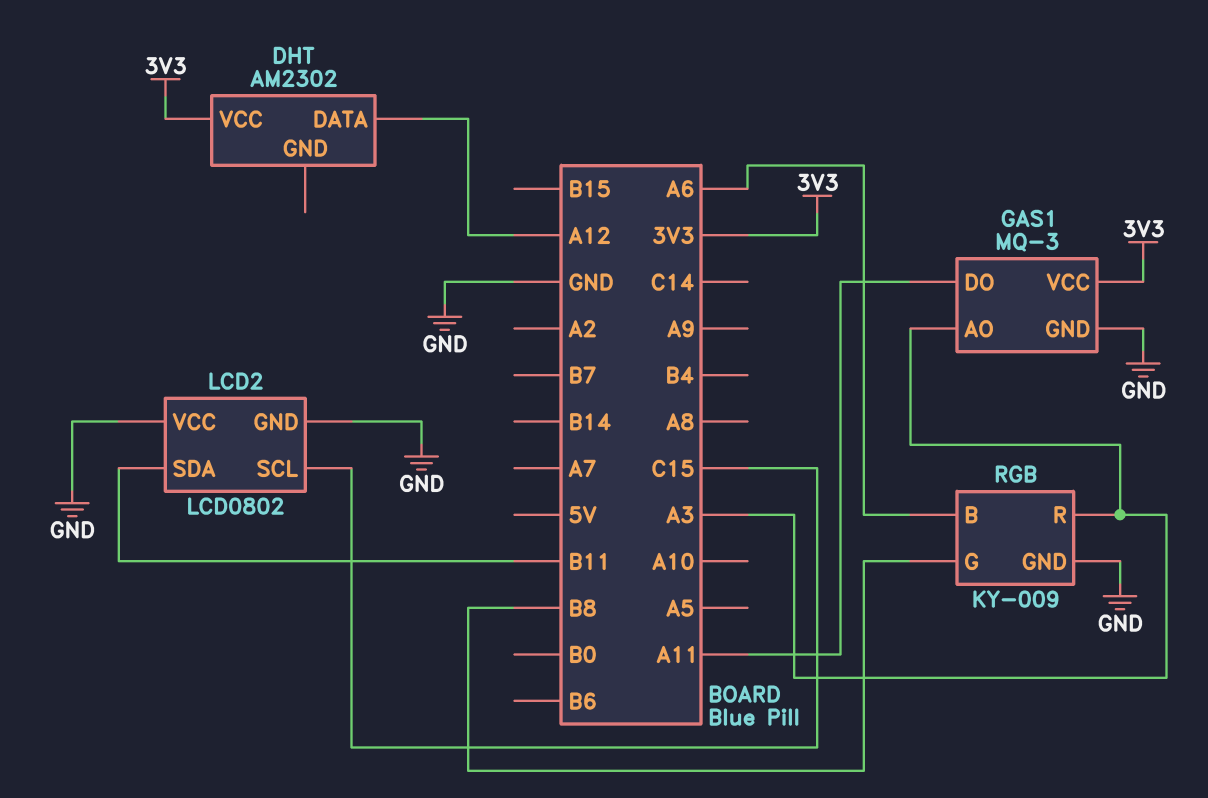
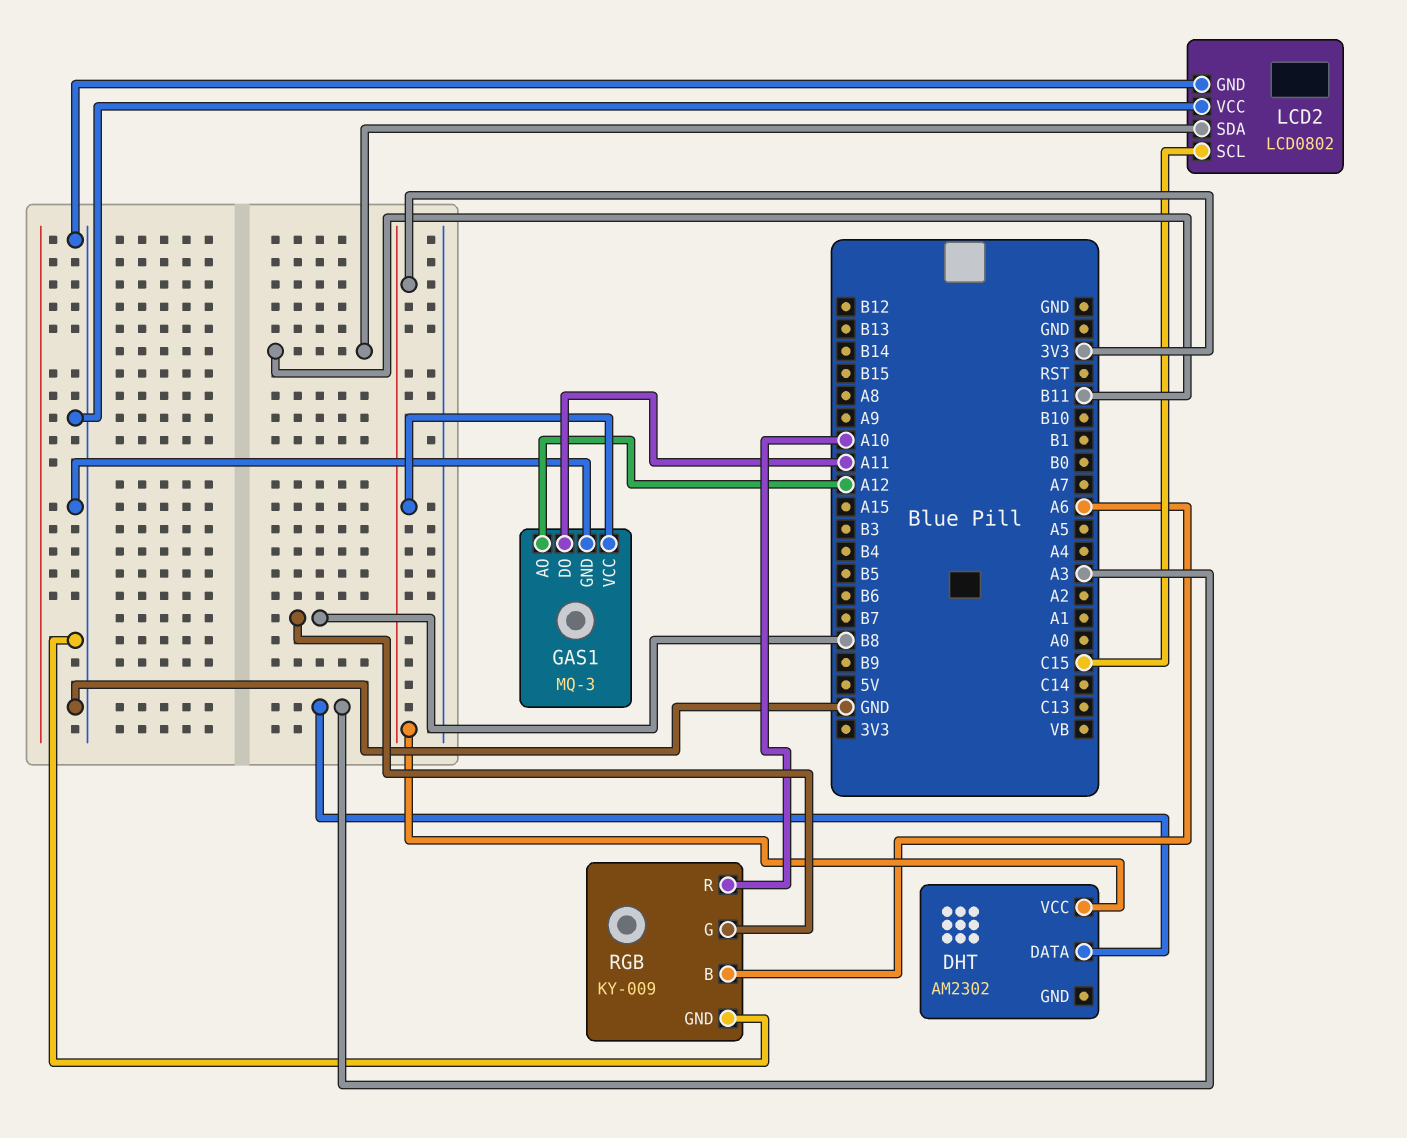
DHT pin DATA: A12 -> A3
GAS1 pin AO: A3 -> A12
RGB pin R: A3 -> A10

